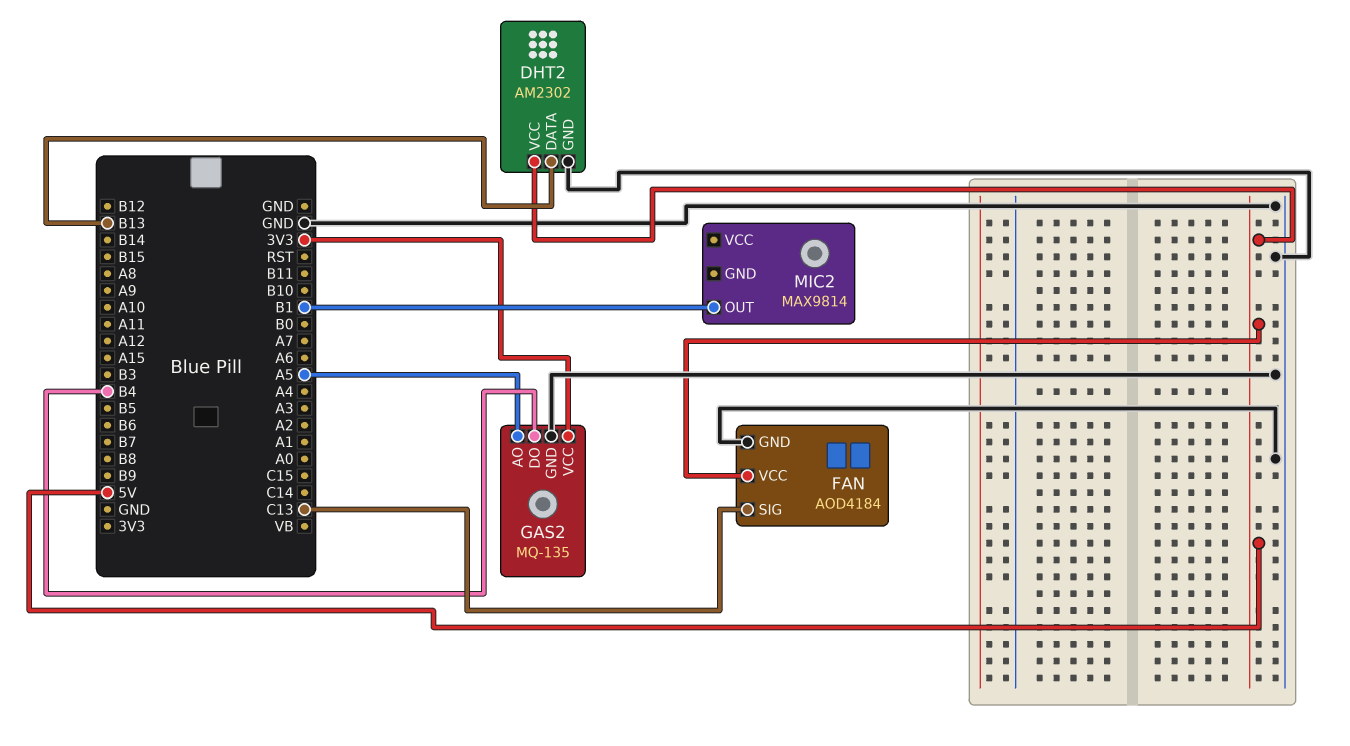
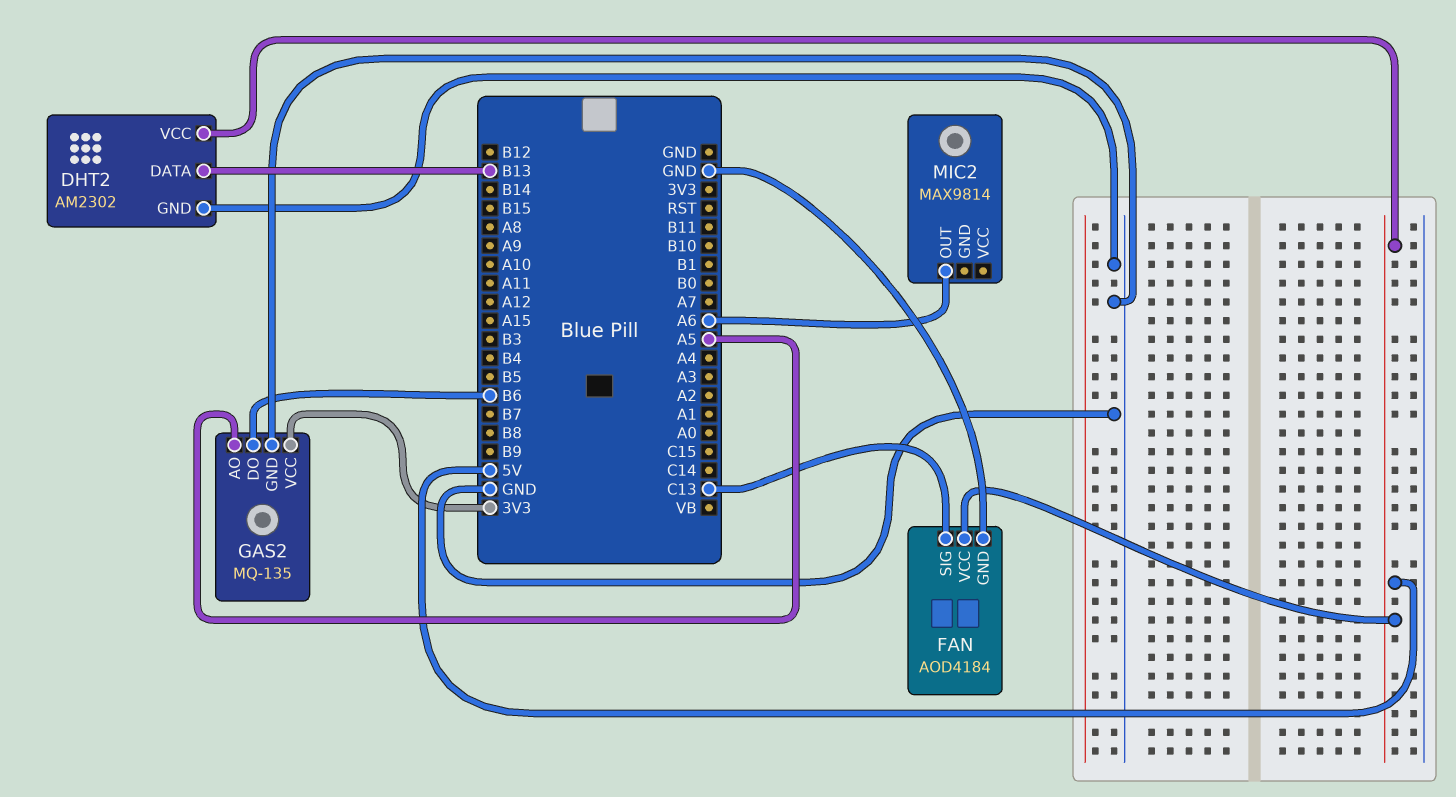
GAS2 pin DO: B4 -> B6
MIC2 pin OUT: B1 -> A6

